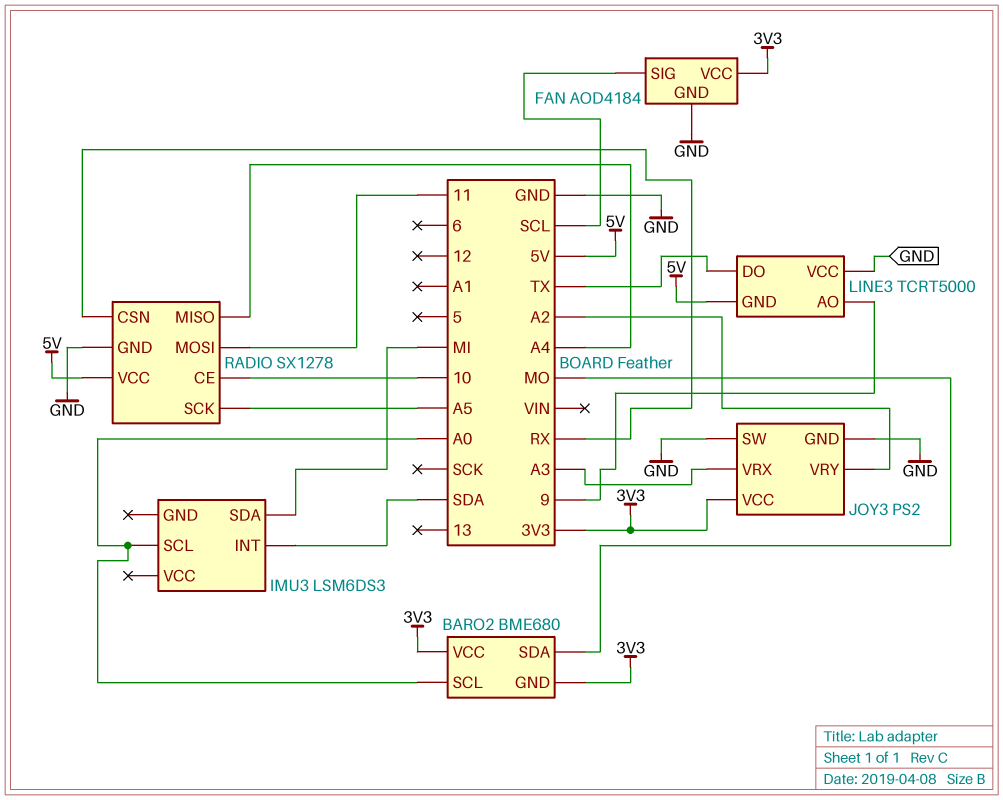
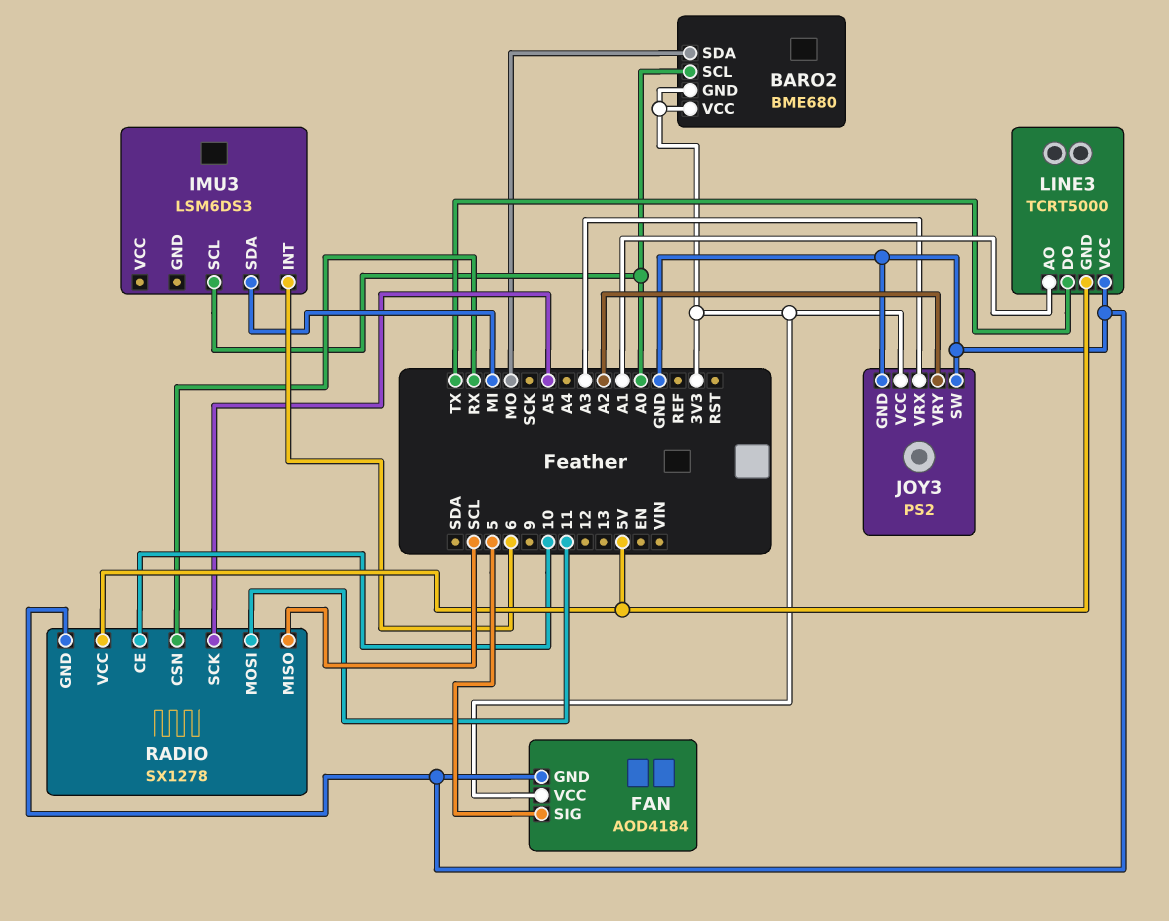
FAN pin SIG: SCL -> 5
IMU3 pin INT: SDA -> 6
LINE3 pin AO: 9 -> A1
RADIO pin MISO: A4 -> SCL

